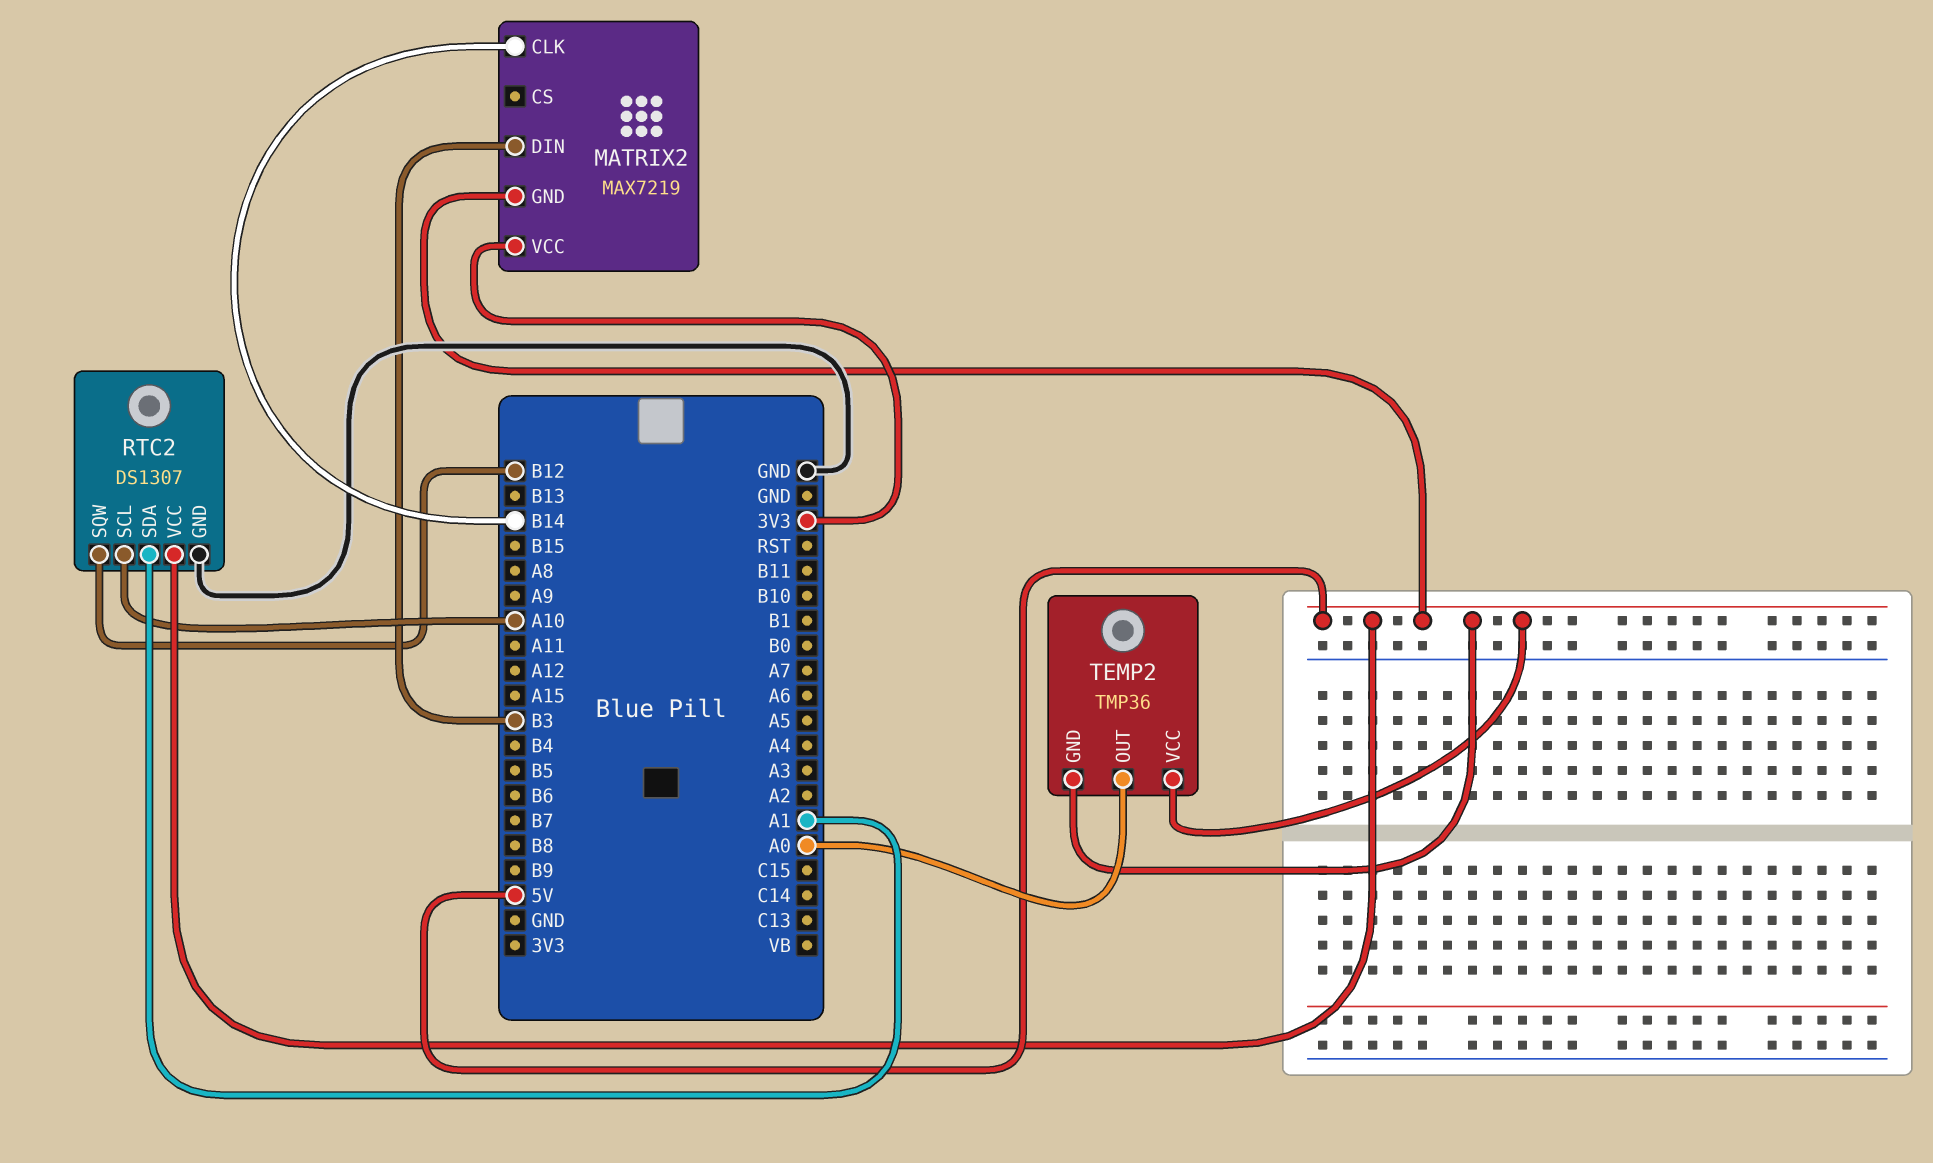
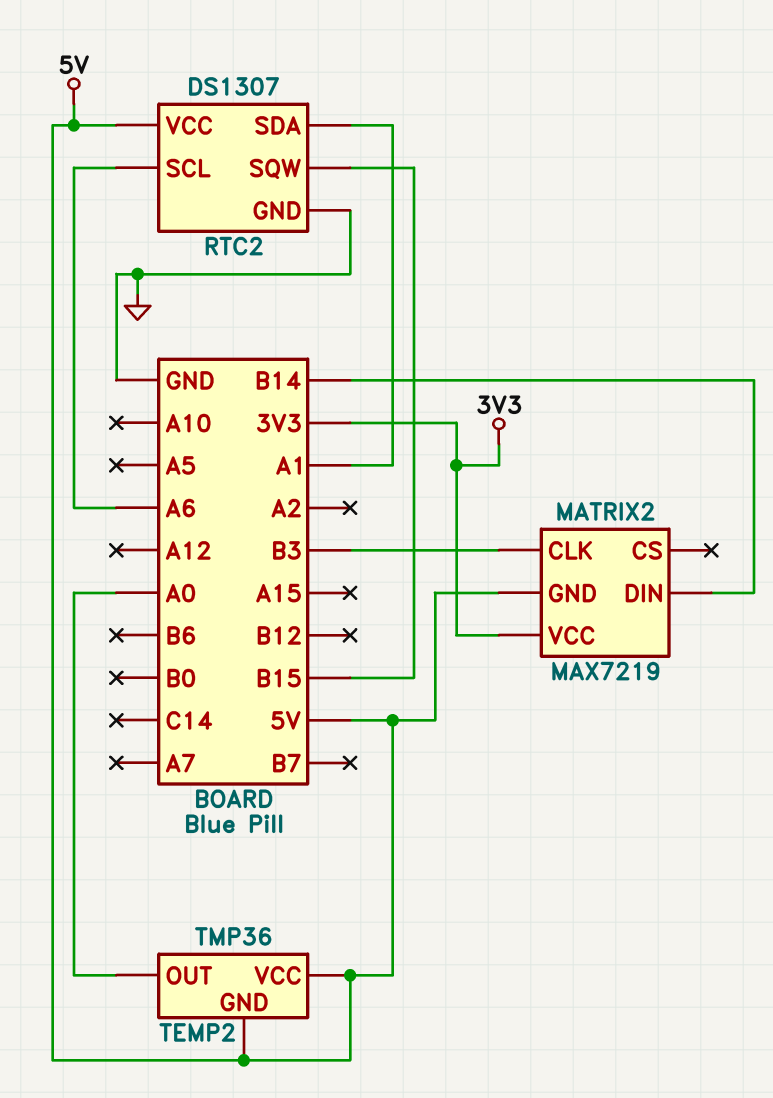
MATRIX2 pin CLK: B14 -> B3
MATRIX2 pin DIN: B3 -> B14
RTC2 pin SCL: A10 -> A6
RTC2 pin SQW: B12 -> B15

